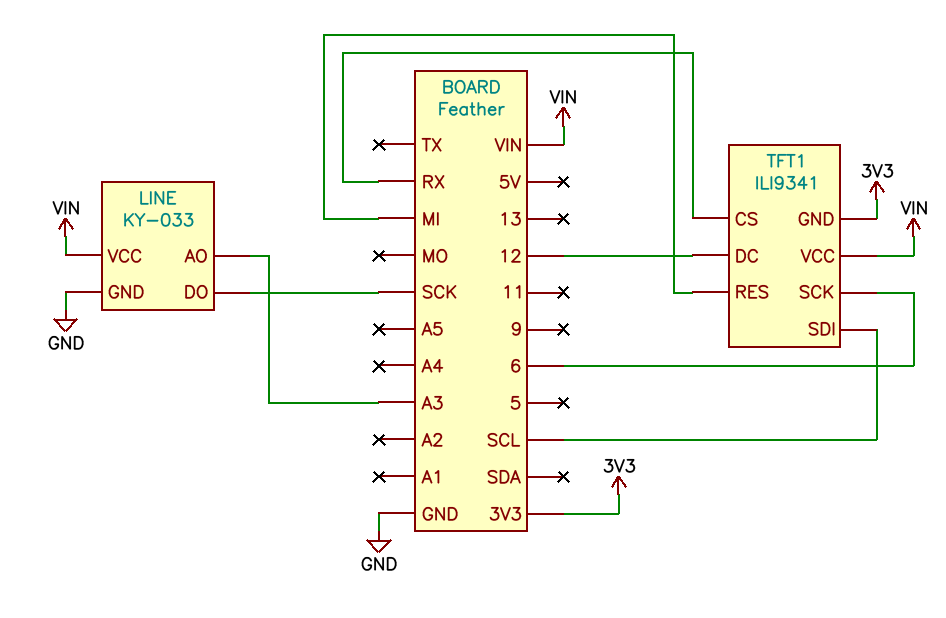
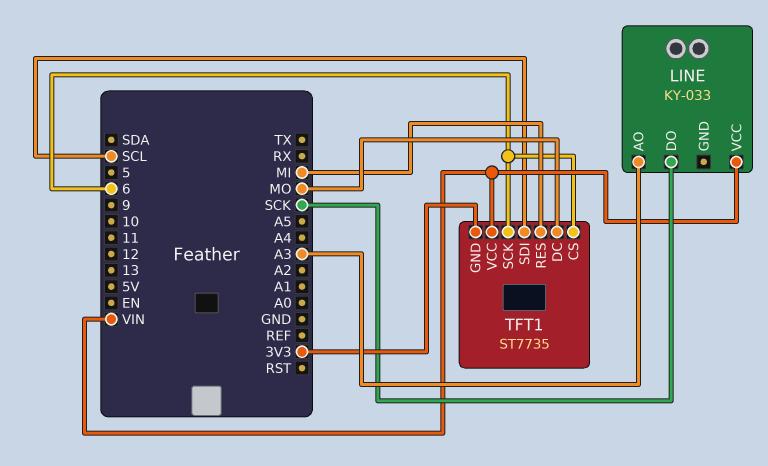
LINE pin GND: GND -> none
TFT1: ILI9341 -> ST7735
TFT1 pin CS: RX -> 6
TFT1 pin DC: 12 -> MO

